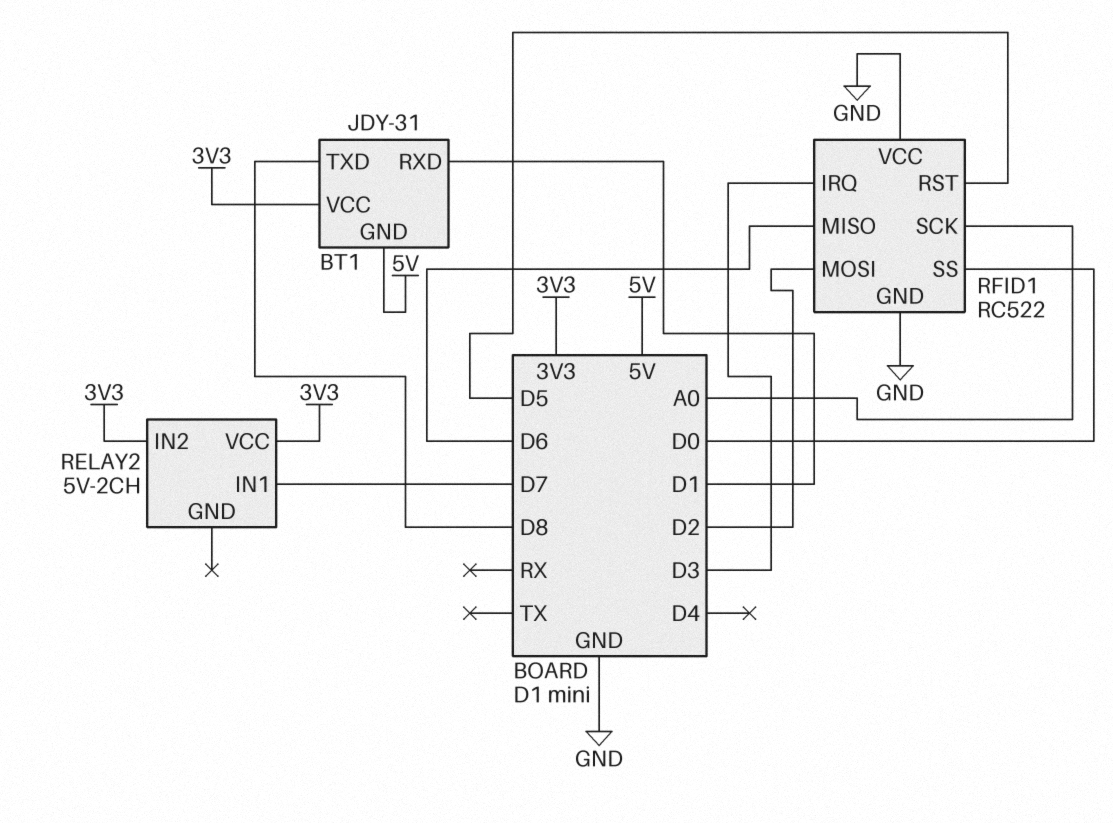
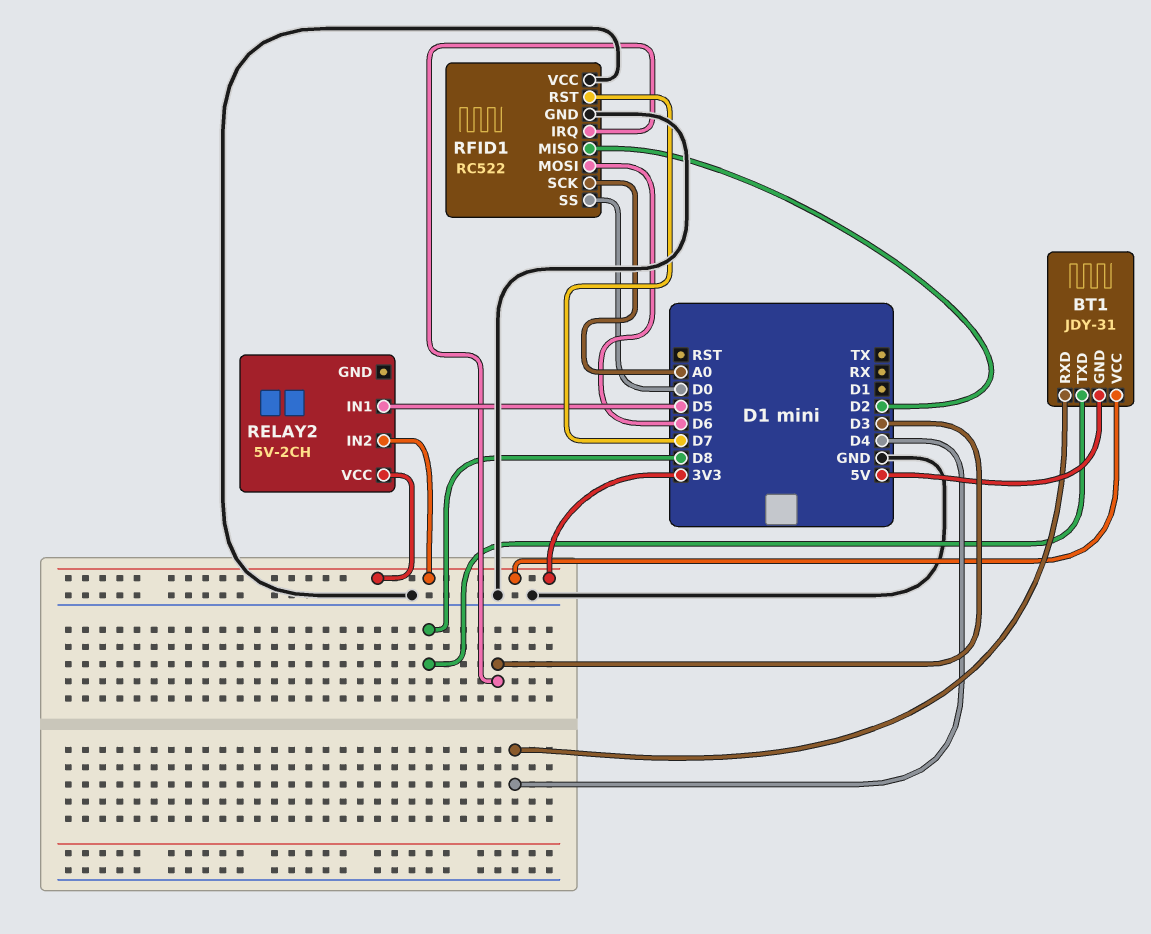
BT1 pin RXD: D1 -> D4
RELAY2 pin IN1: D7 -> D5
RFID1 pin MISO: D6 -> D2
RFID1 pin MOSI: D2 -> D6
RFID1 pin RST: D5 -> D7

